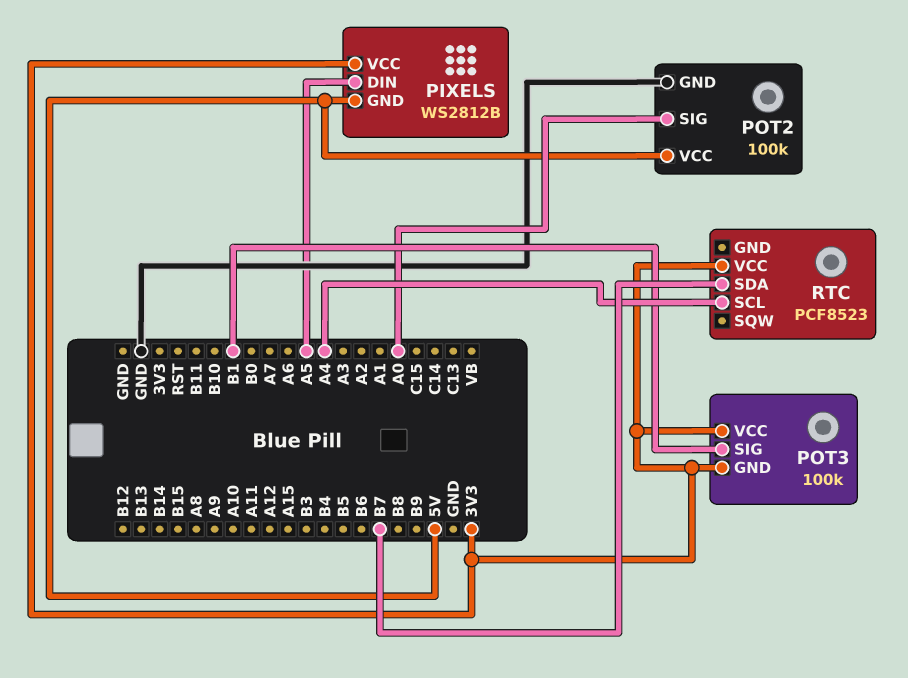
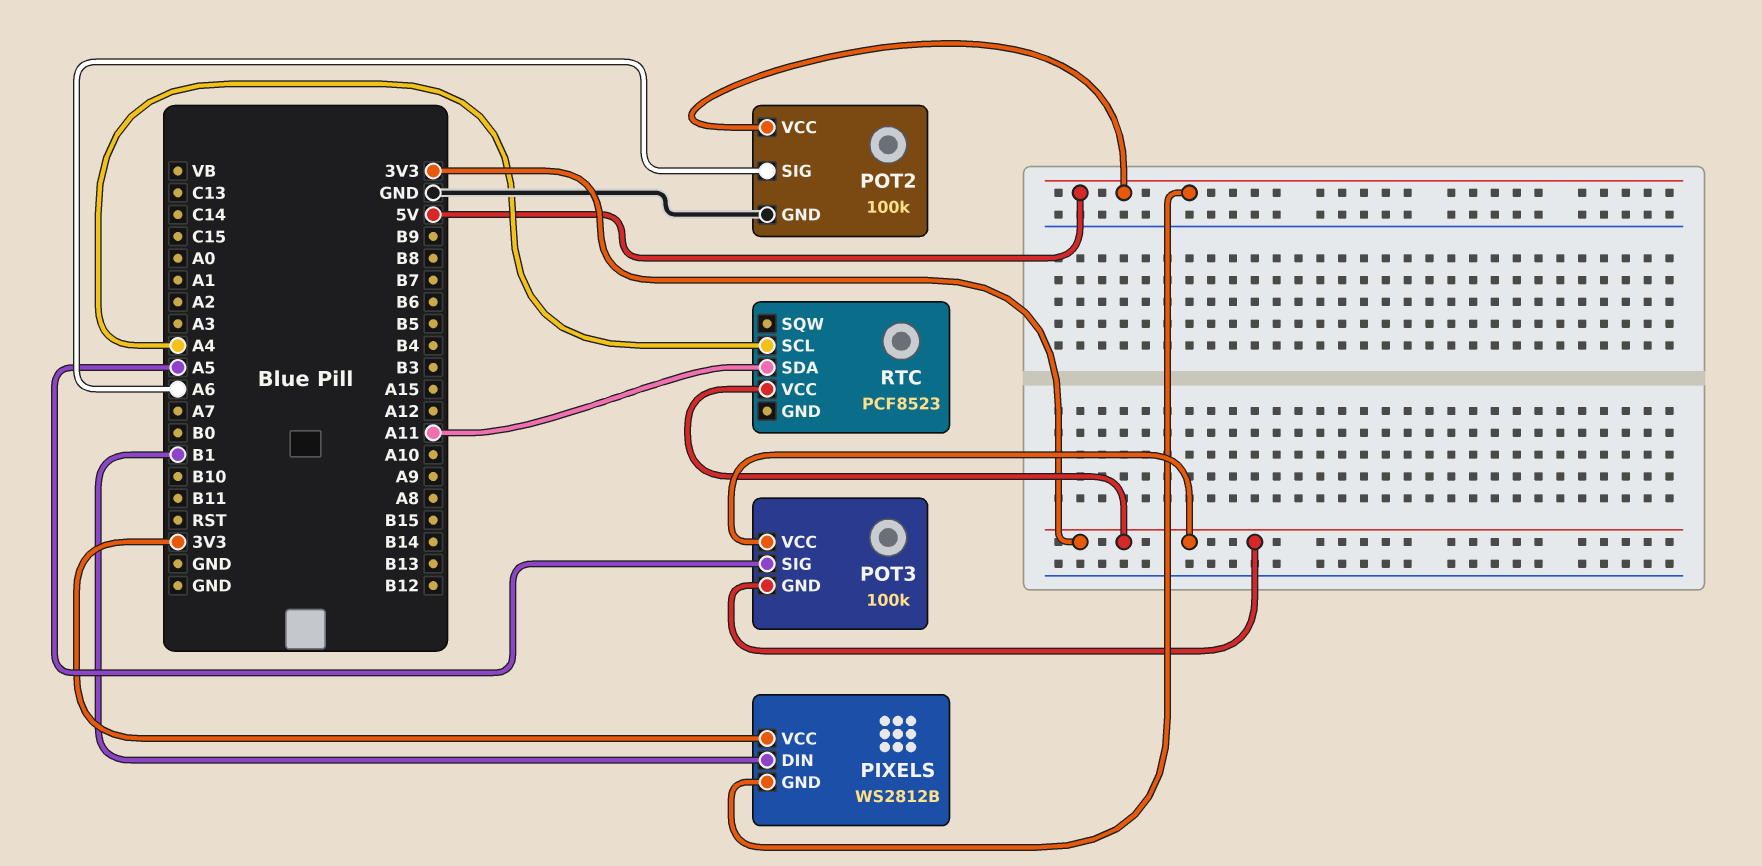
PIXELS pin DIN: A5 -> B1
POT2 pin SIG: A0 -> A6
POT3 pin SIG: B1 -> A5
RTC pin SDA: B7 -> A11

